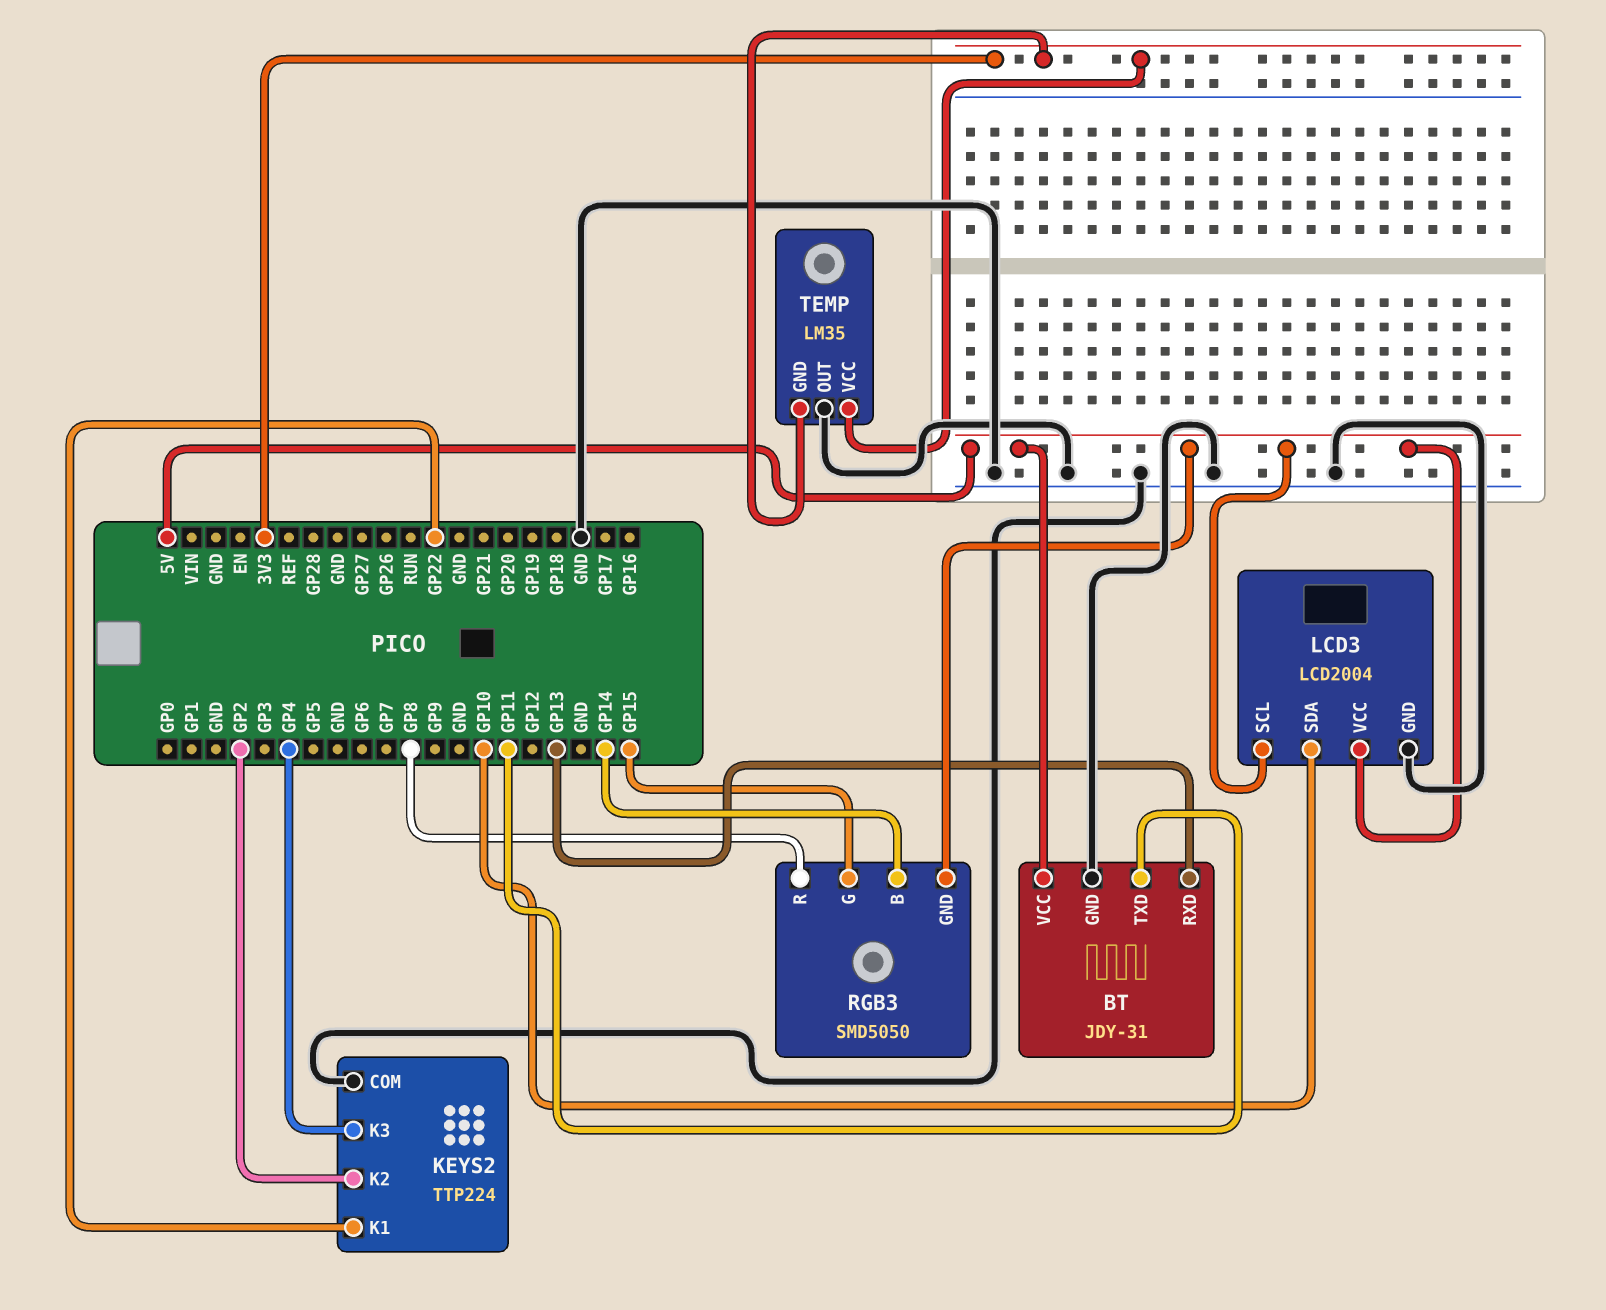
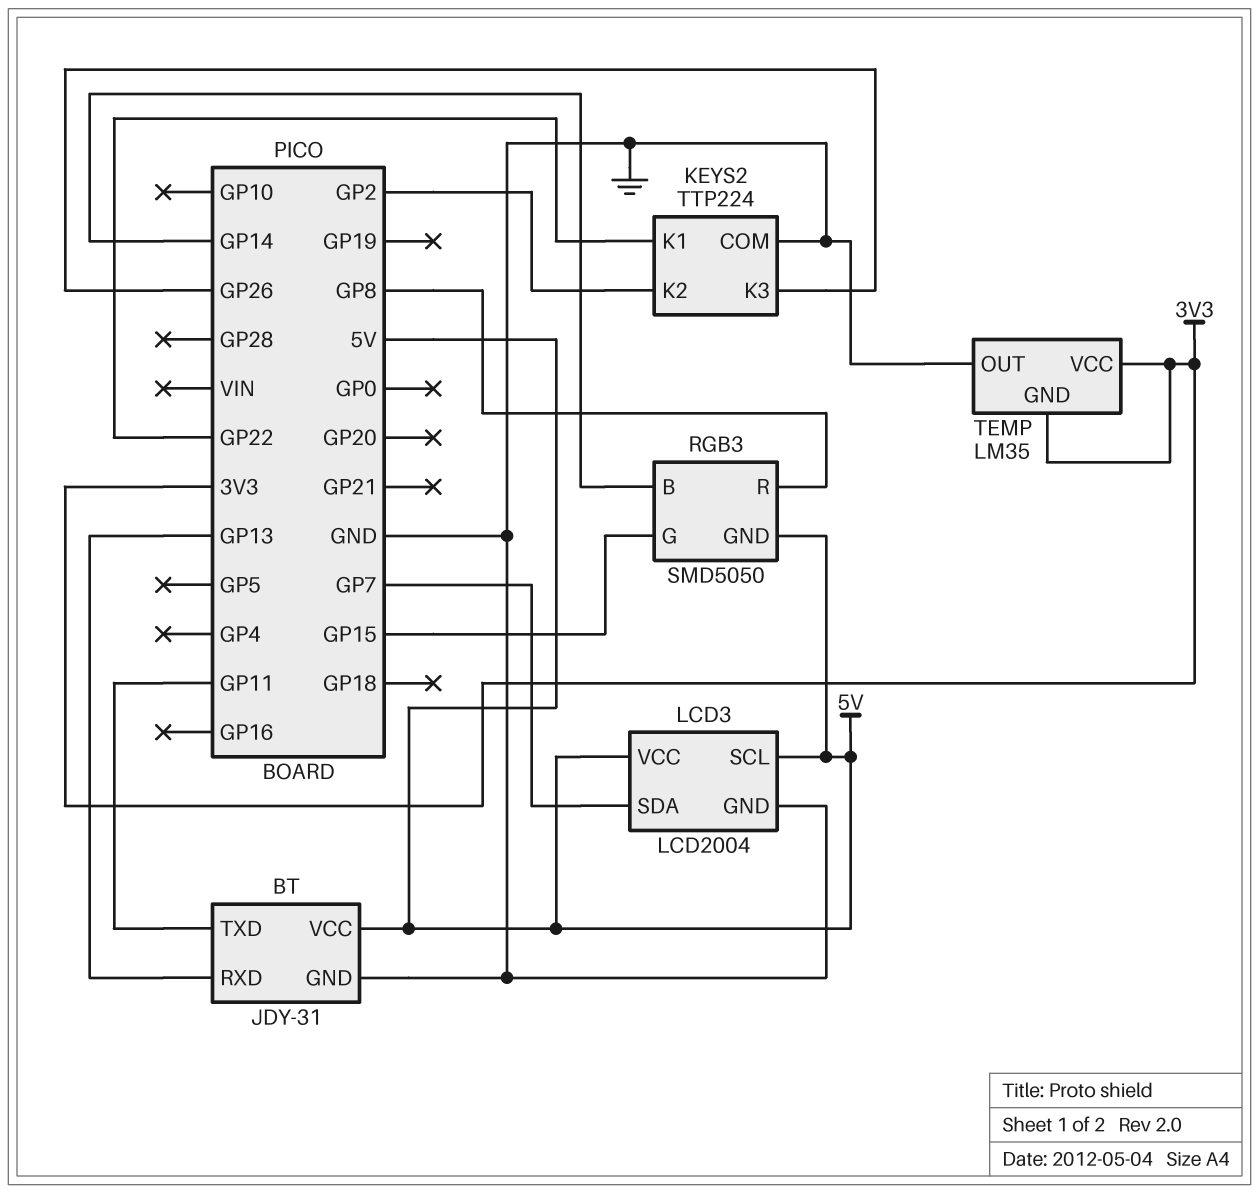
KEYS2 pin K3: GP4 -> GP26
LCD3 pin SDA: GP10 -> GP7

